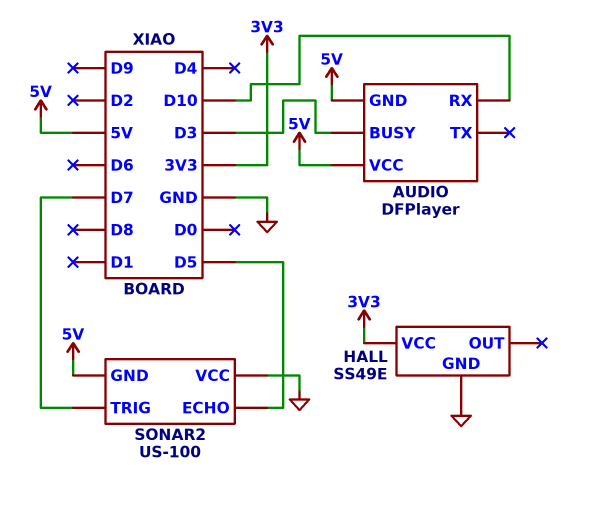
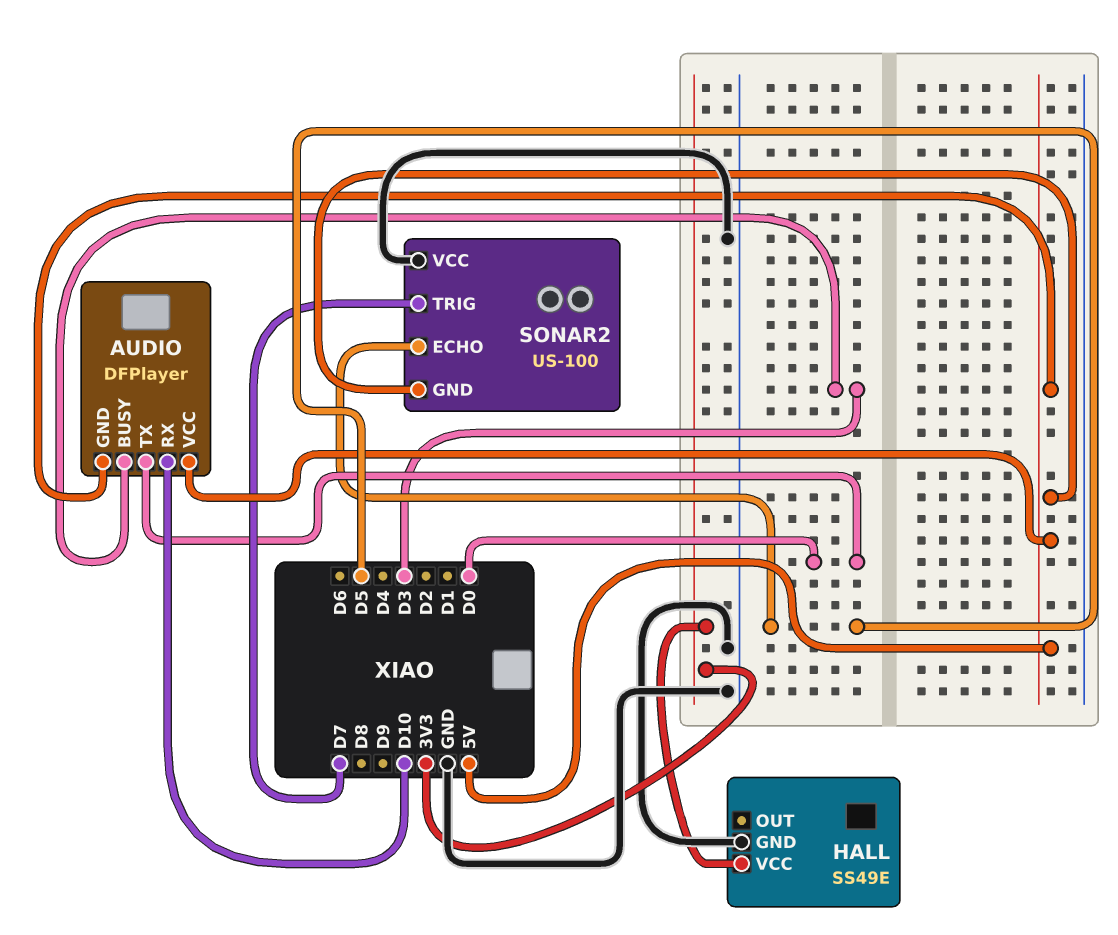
AUDIO pin TX: none -> D0

